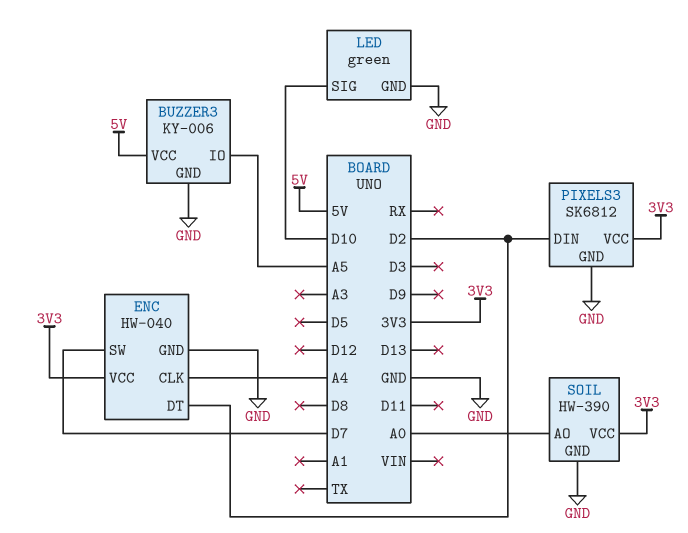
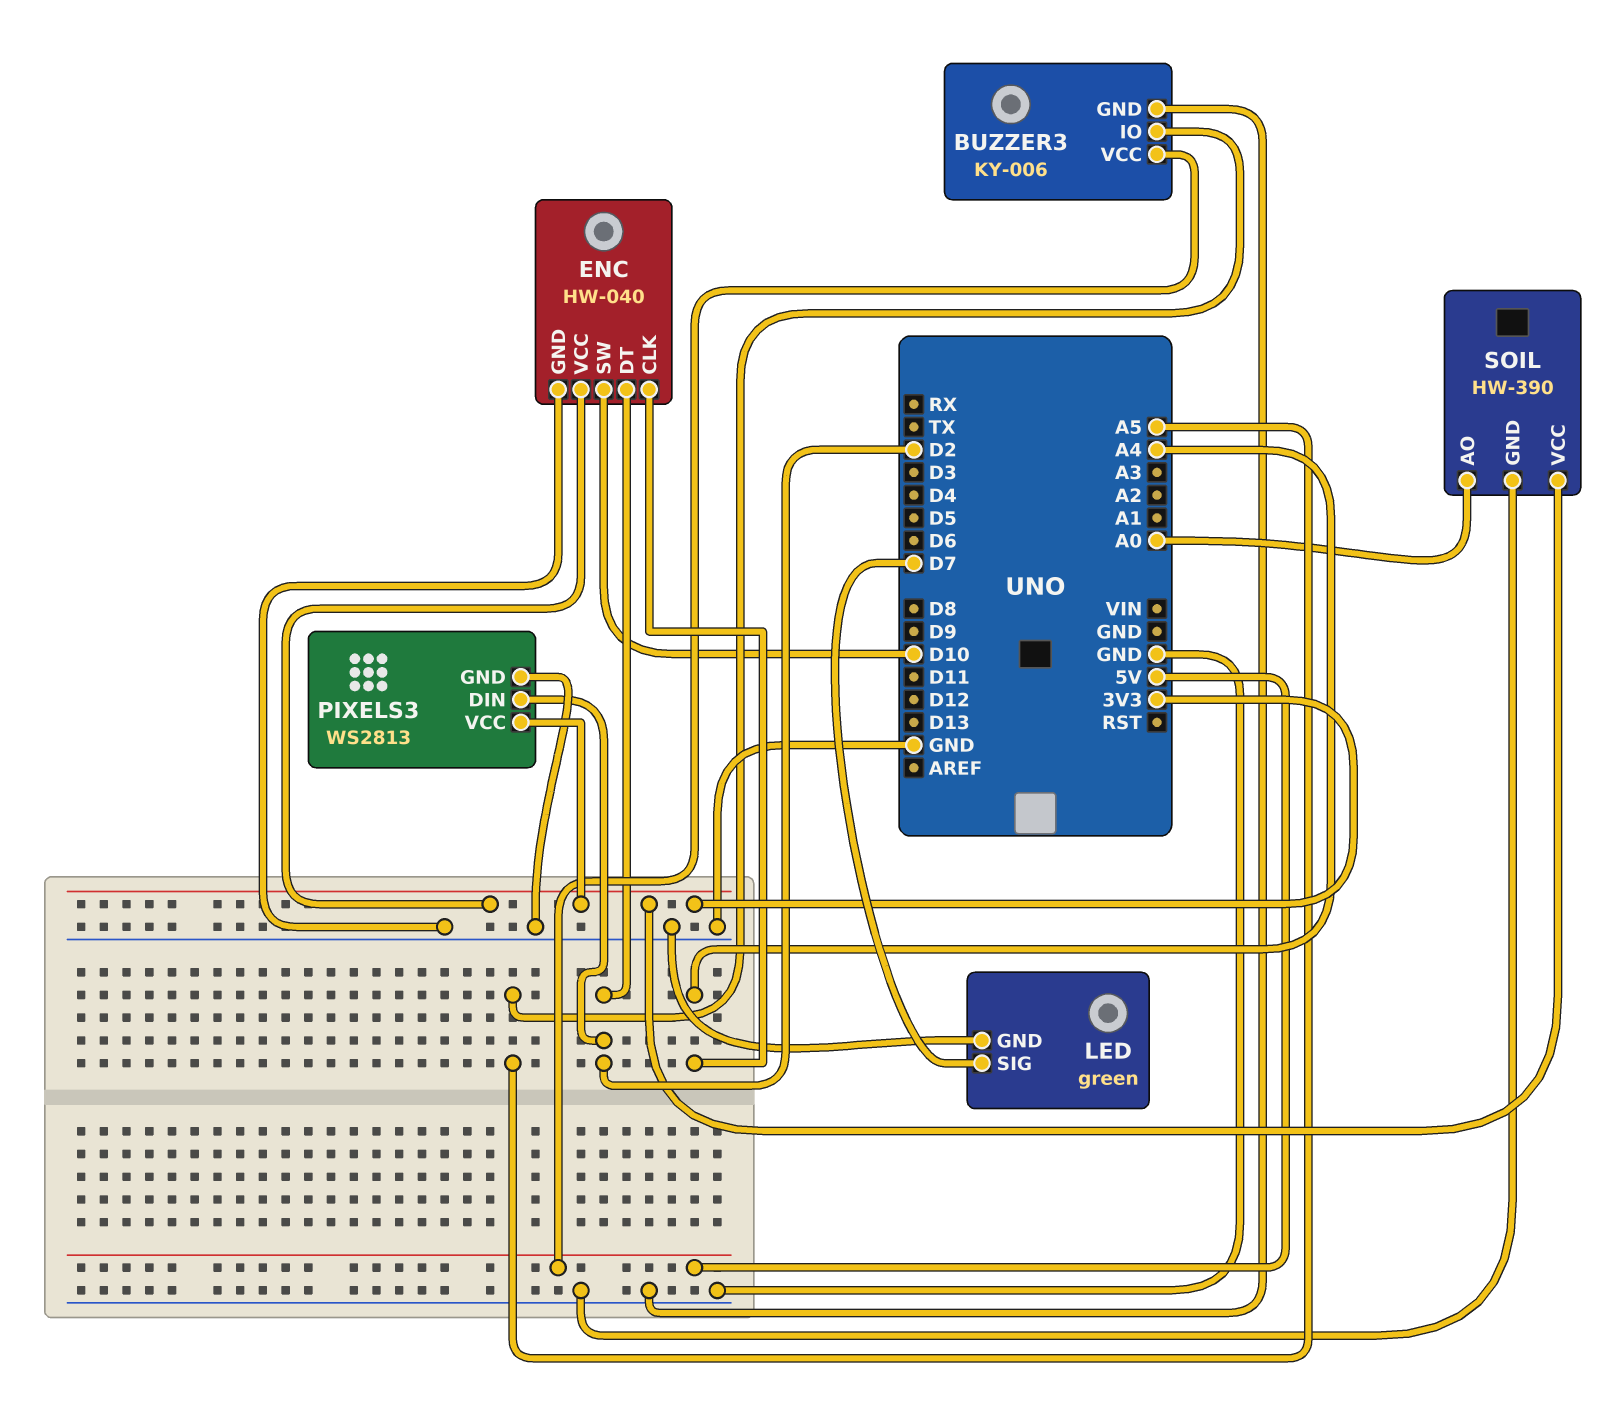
ENC pin SW: D7 -> D10
LED pin SIG: D10 -> D7
PIXELS3: SK6812 -> WS2813

